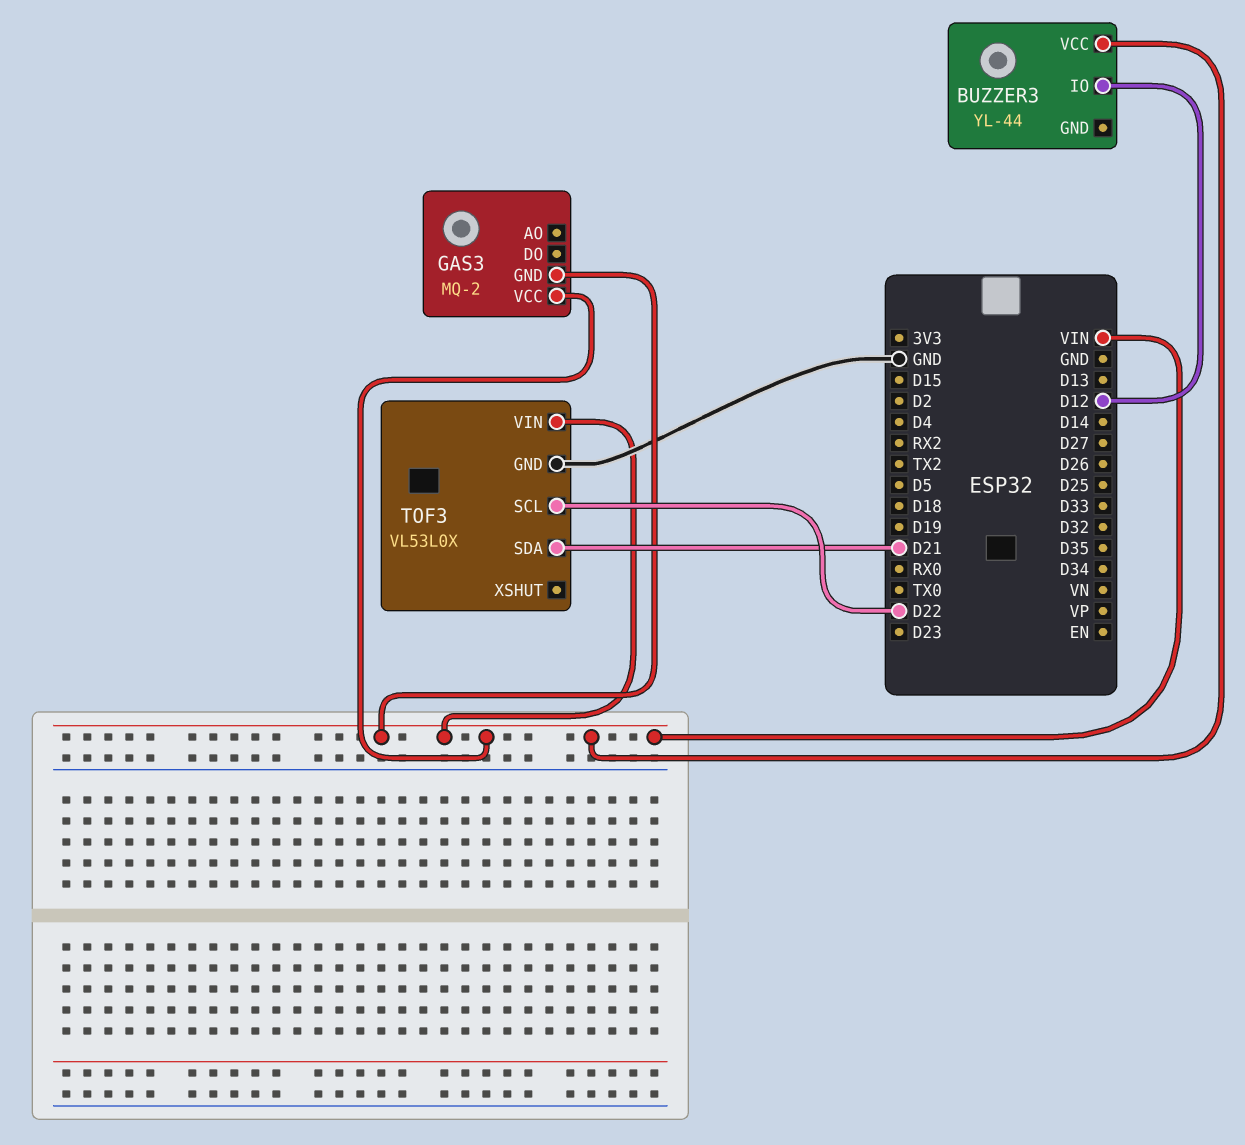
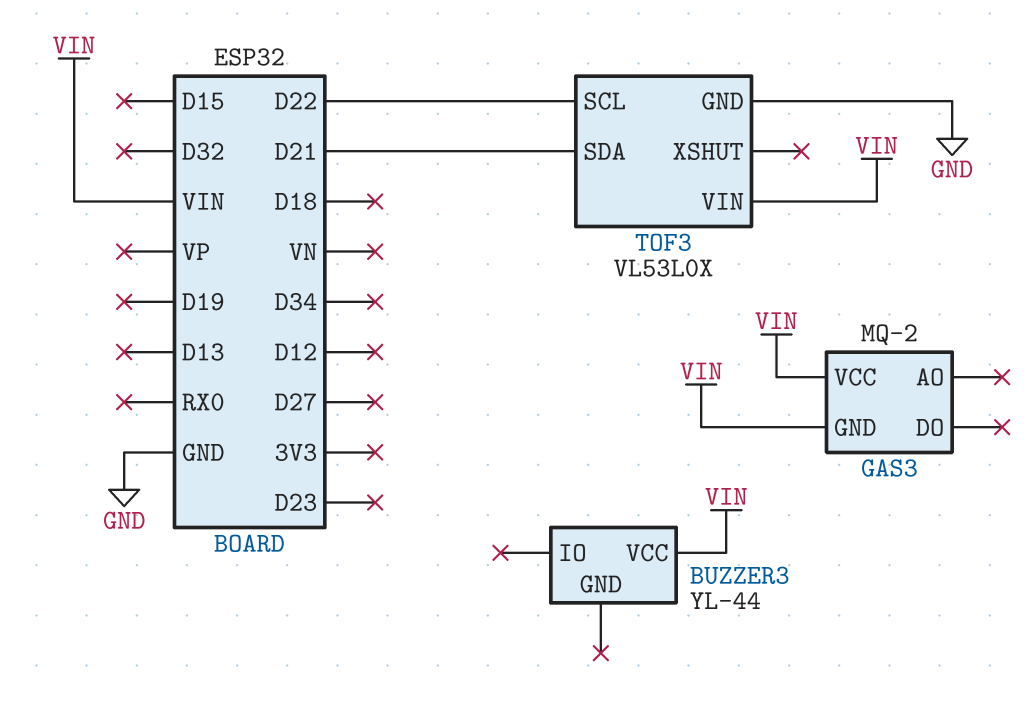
BUZZER3 pin IO: D12 -> none

